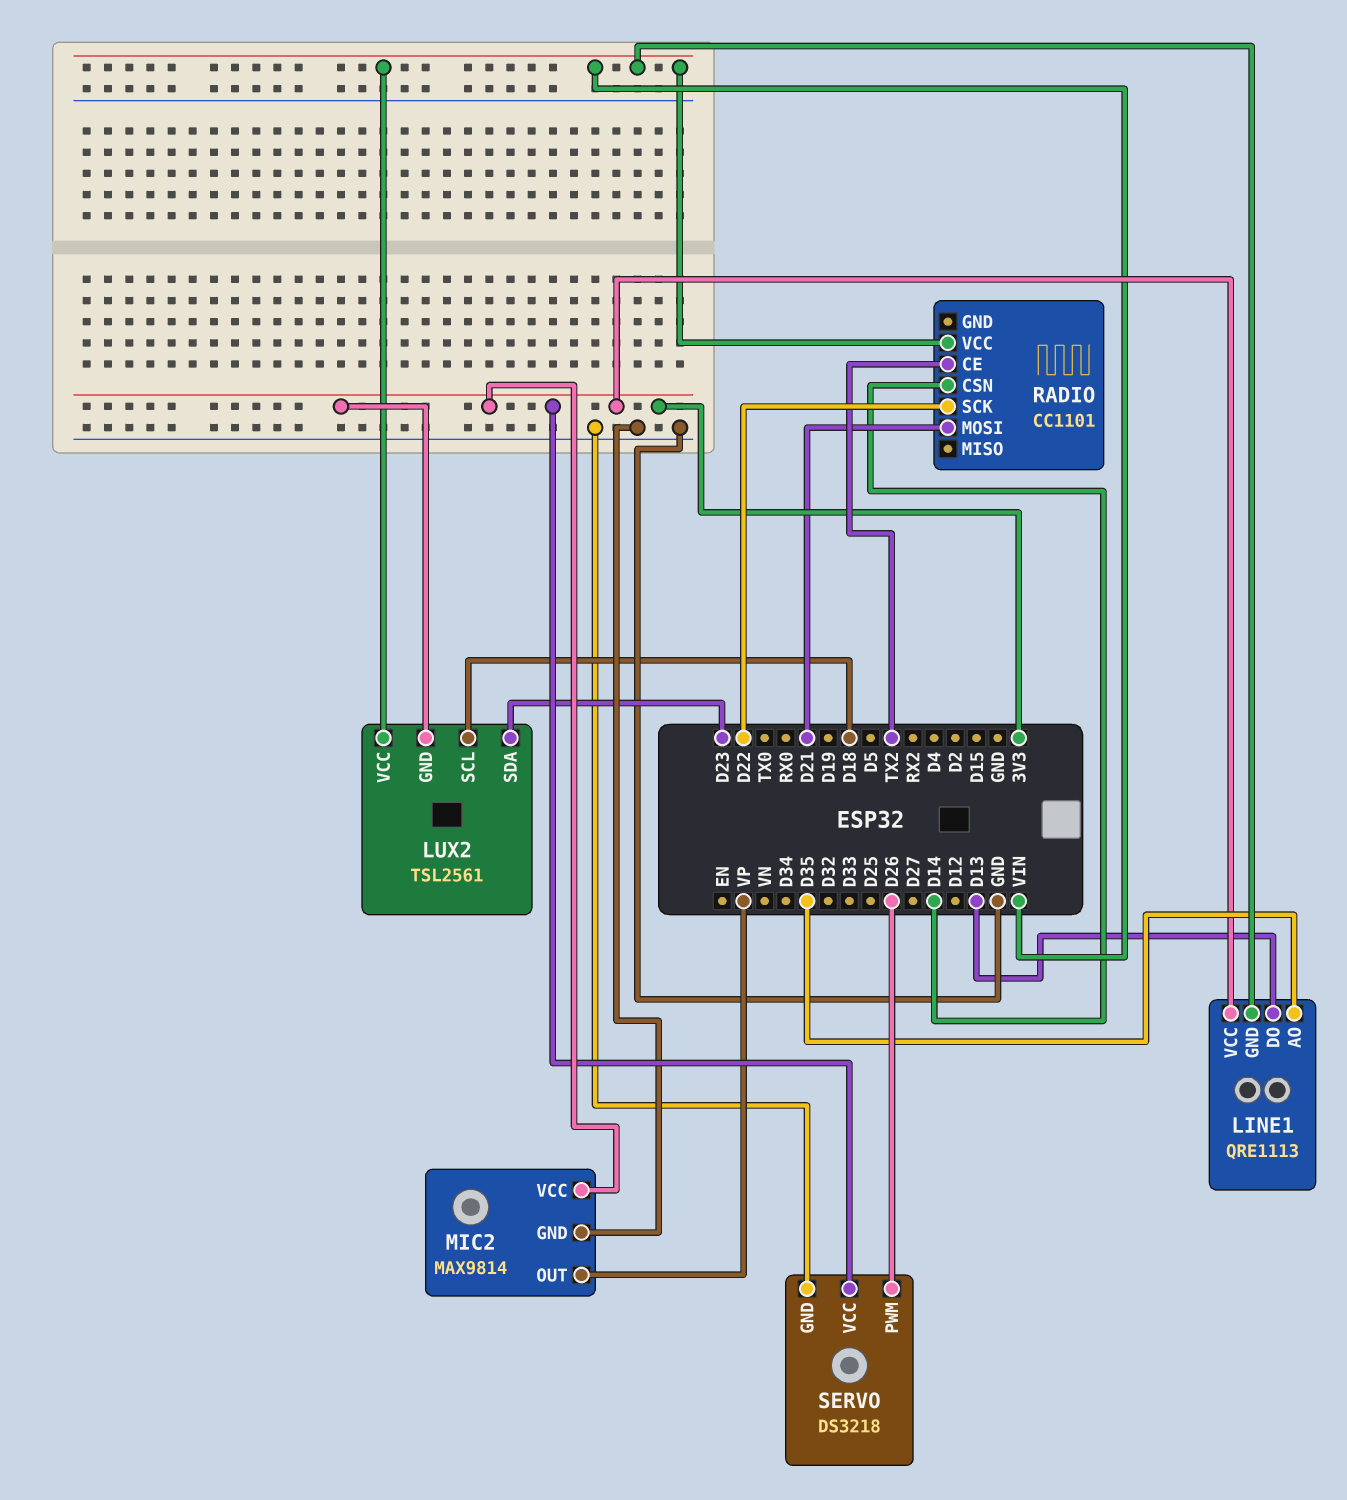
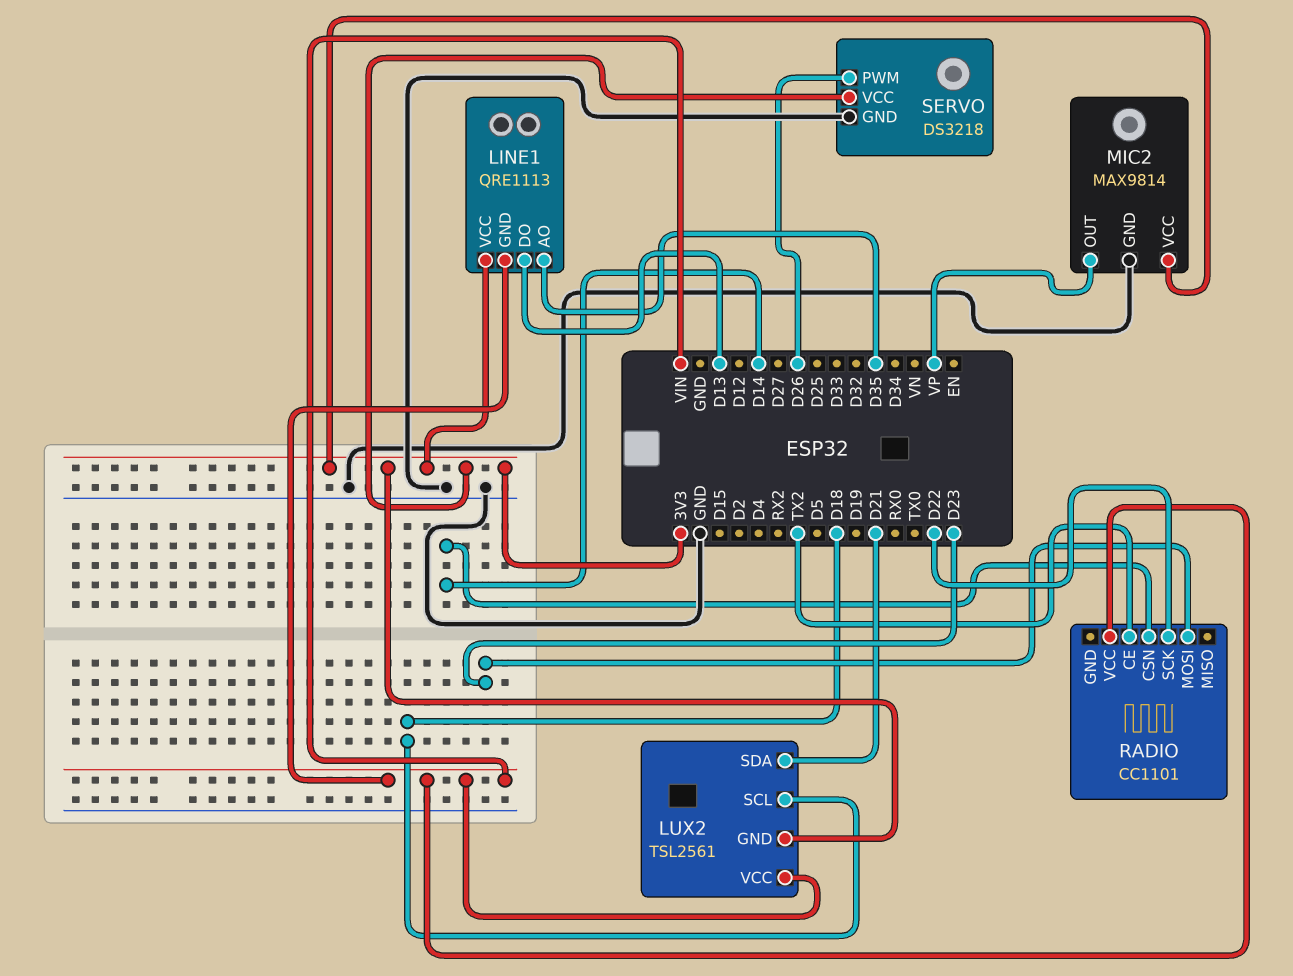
LUX2 pin SDA: D23 -> D21
RADIO pin MOSI: D21 -> D23

